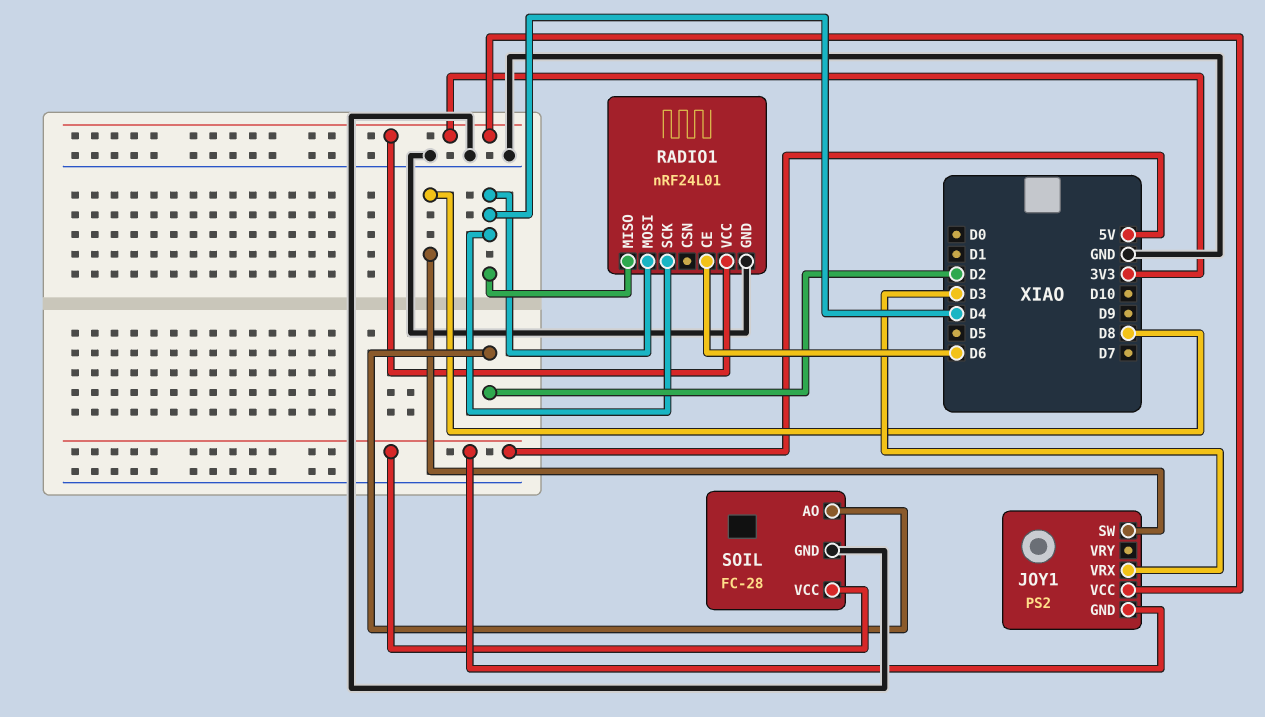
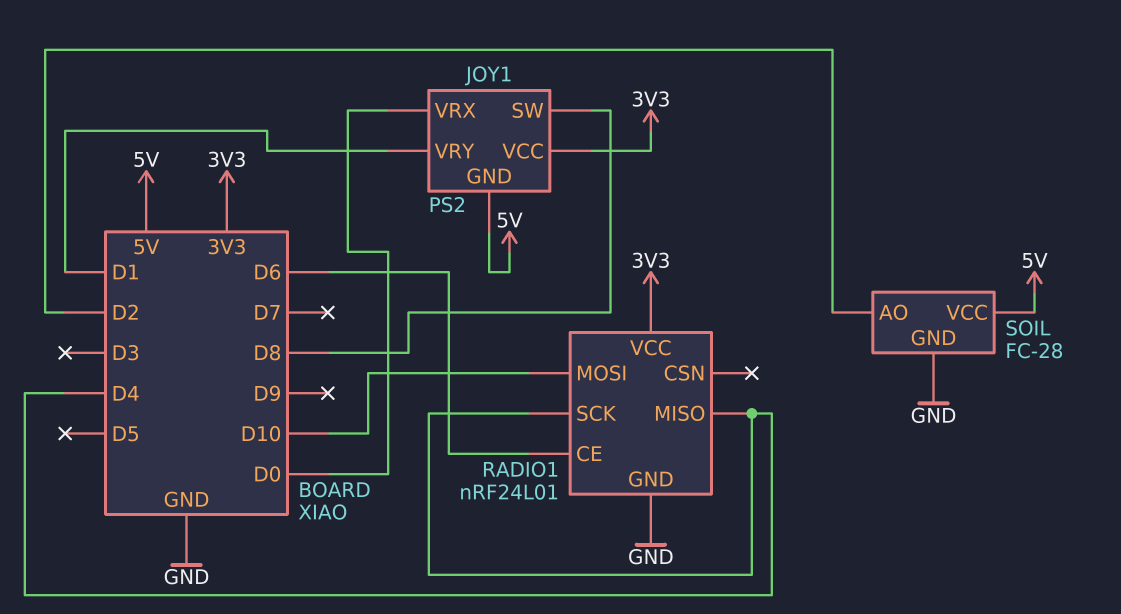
JOY1 pin VRX: D3 -> D0
JOY1 pin VRY: none -> D1
RADIO1 pin MOSI: D4 -> D10

